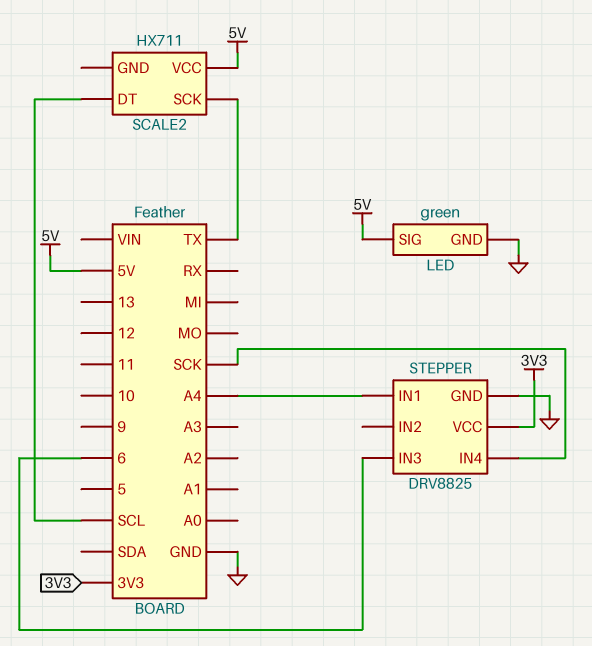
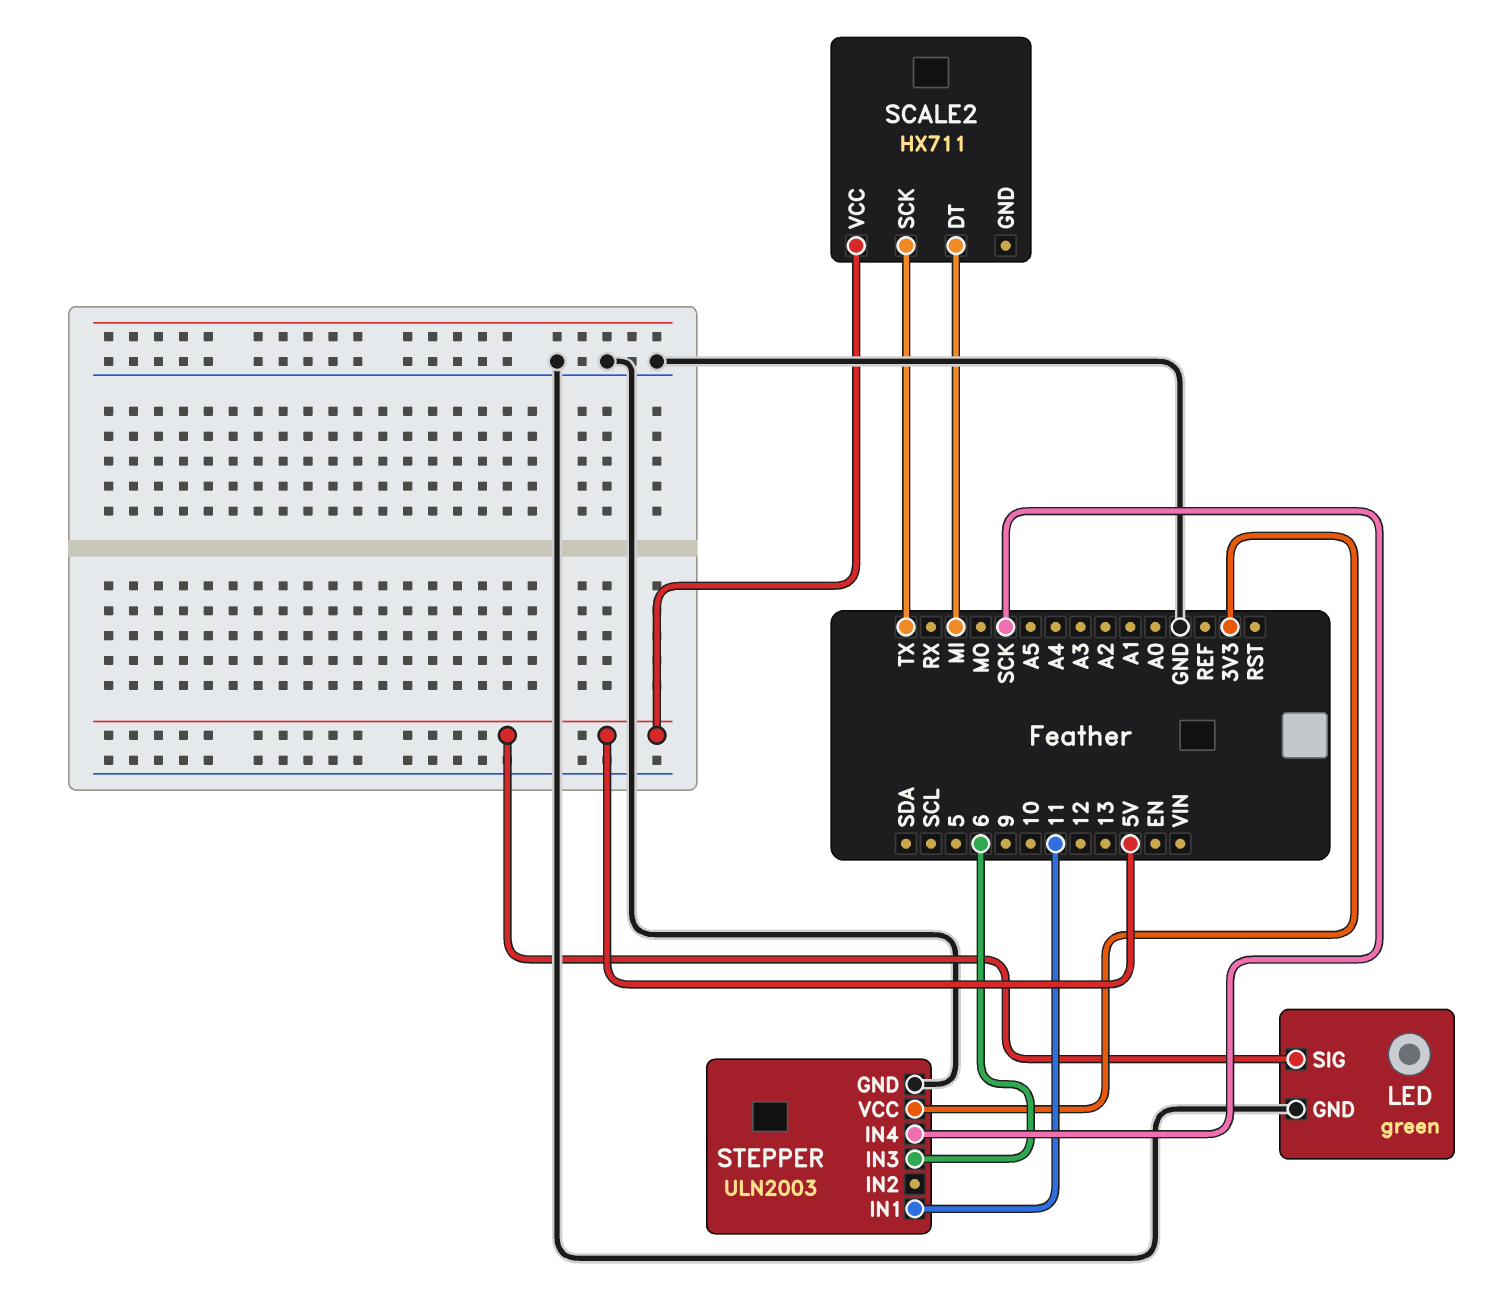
SCALE2 pin DT: SCL -> MI
STEPPER: DRV8825 -> ULN2003
STEPPER pin IN1: A4 -> 11

